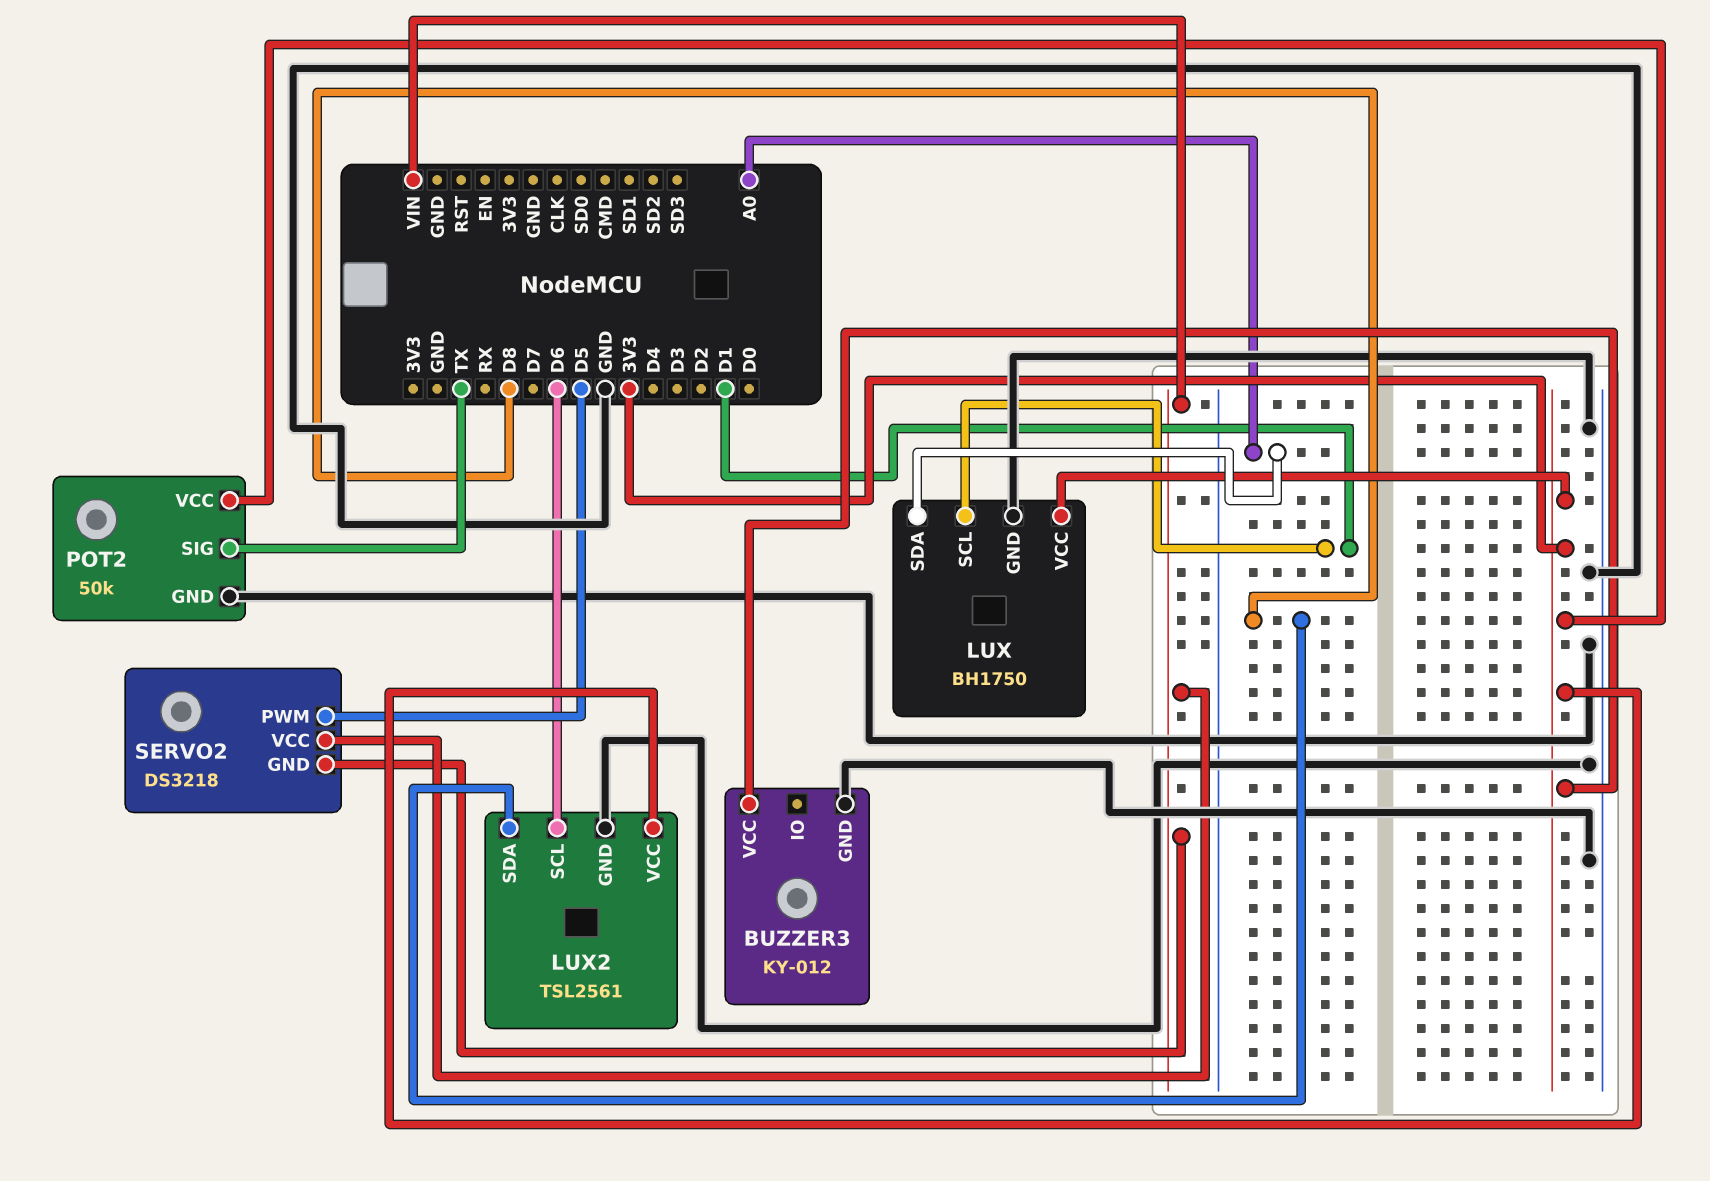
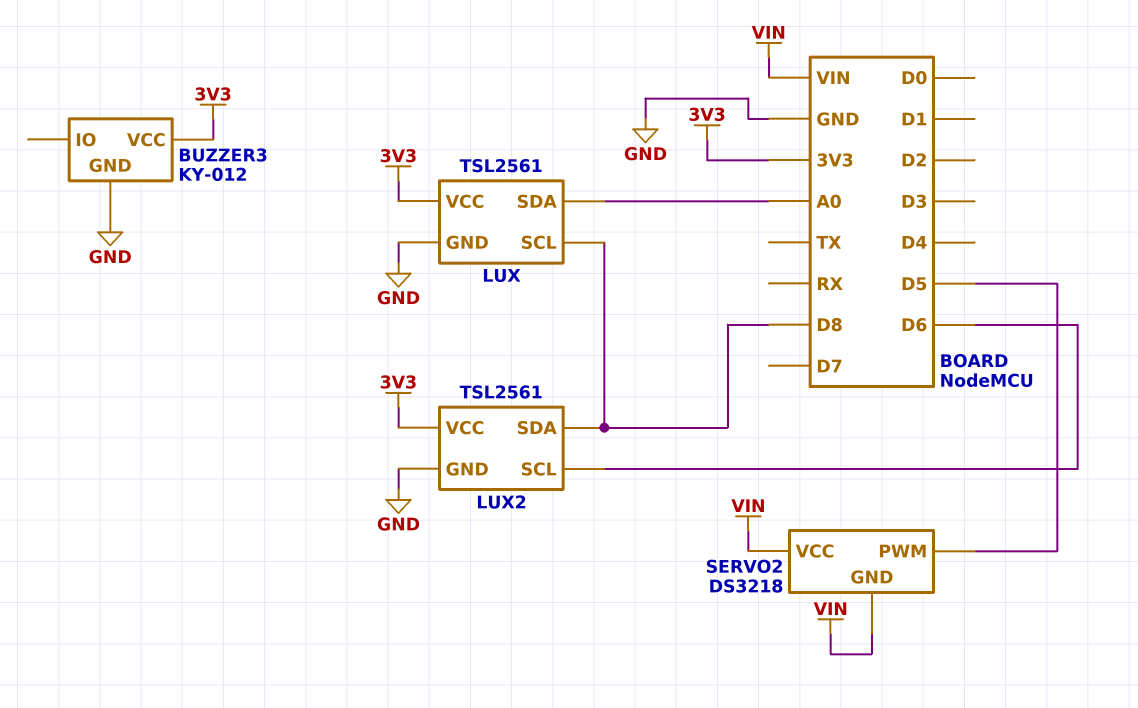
LUX: BH1750 -> TSL2561
LUX pin SCL: D1 -> D8
POT2: 50k -> none
POT2 pin GND: GND -> none
POT2 pin SIG: TX -> none
POT2 pin VCC: 3V3 -> none

